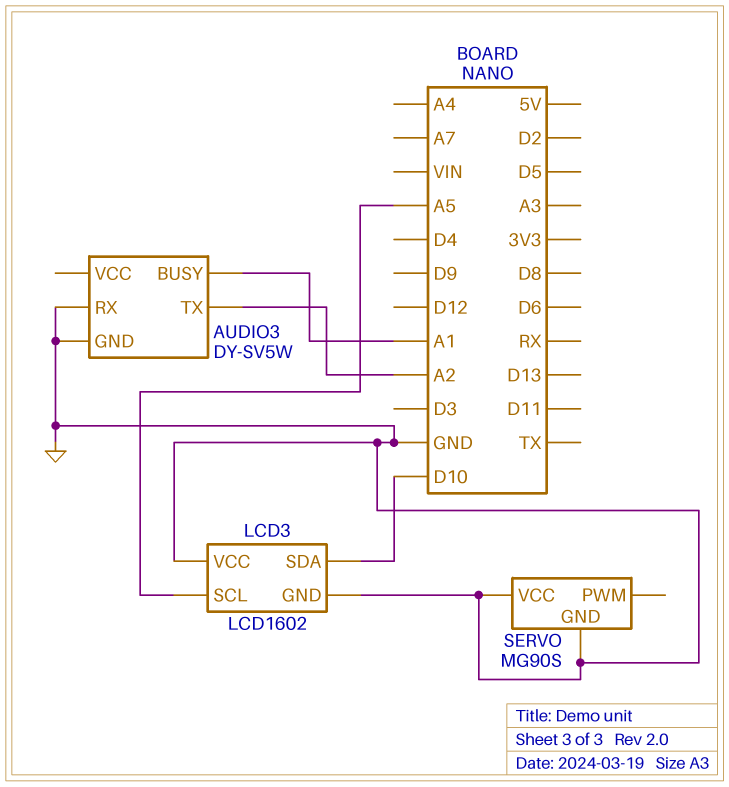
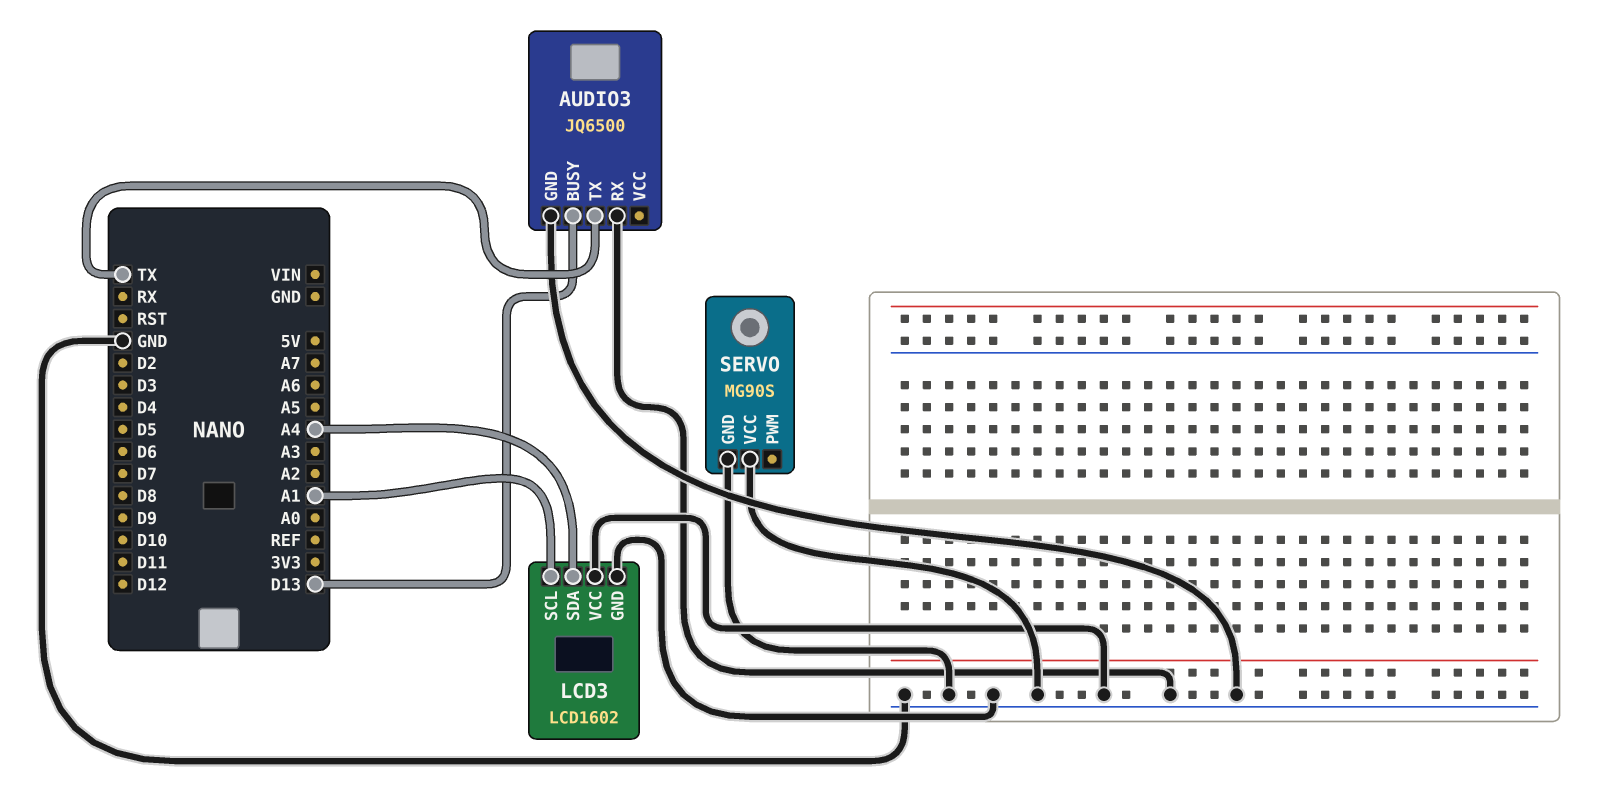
AUDIO3: DY-SV5W -> JQ6500
AUDIO3 pin BUSY: A1 -> D13
AUDIO3 pin TX: A2 -> TX
LCD3 pin SCL: A5 -> A1
LCD3 pin SDA: D10 -> A4

